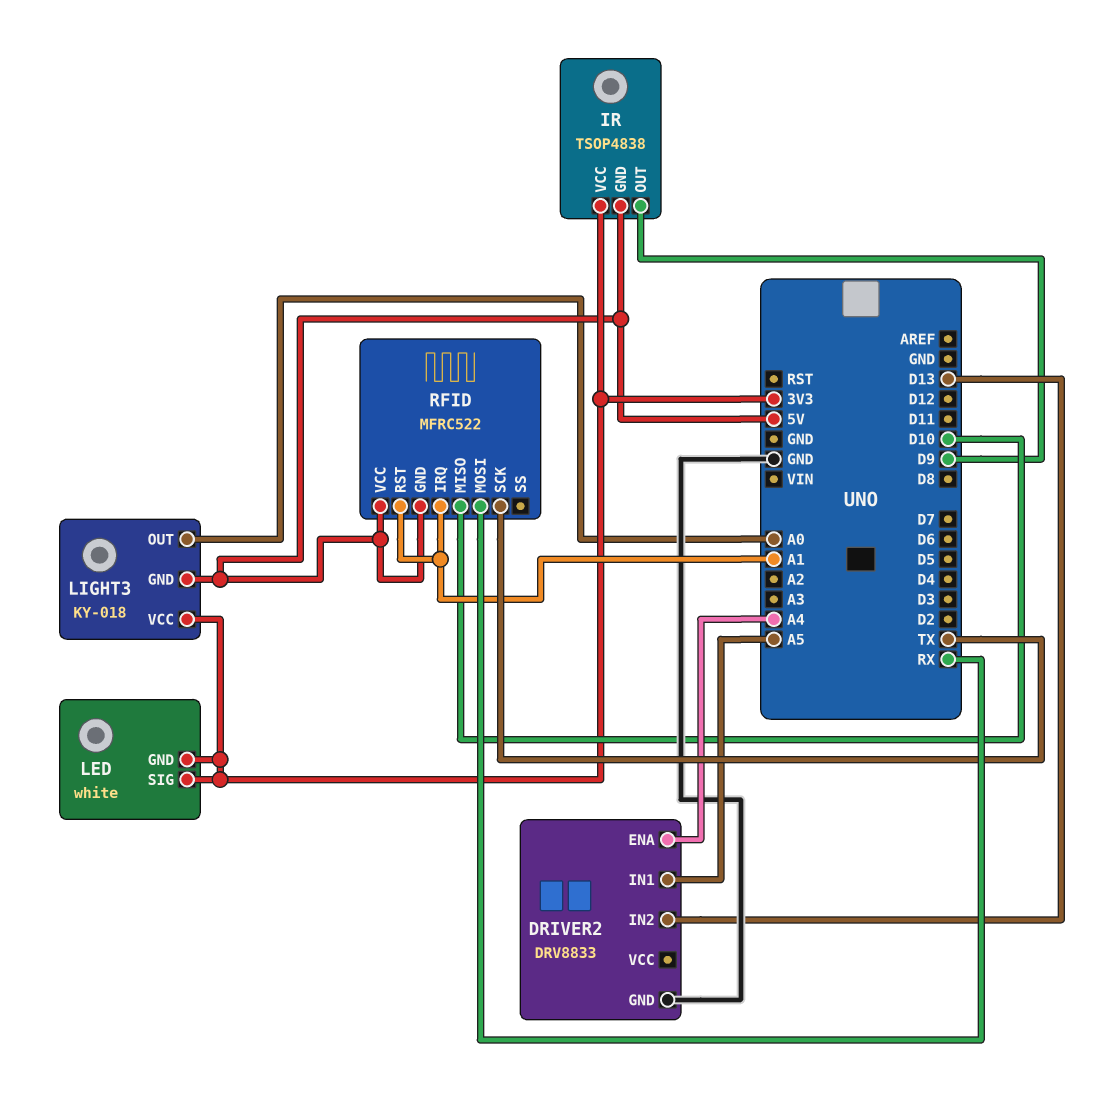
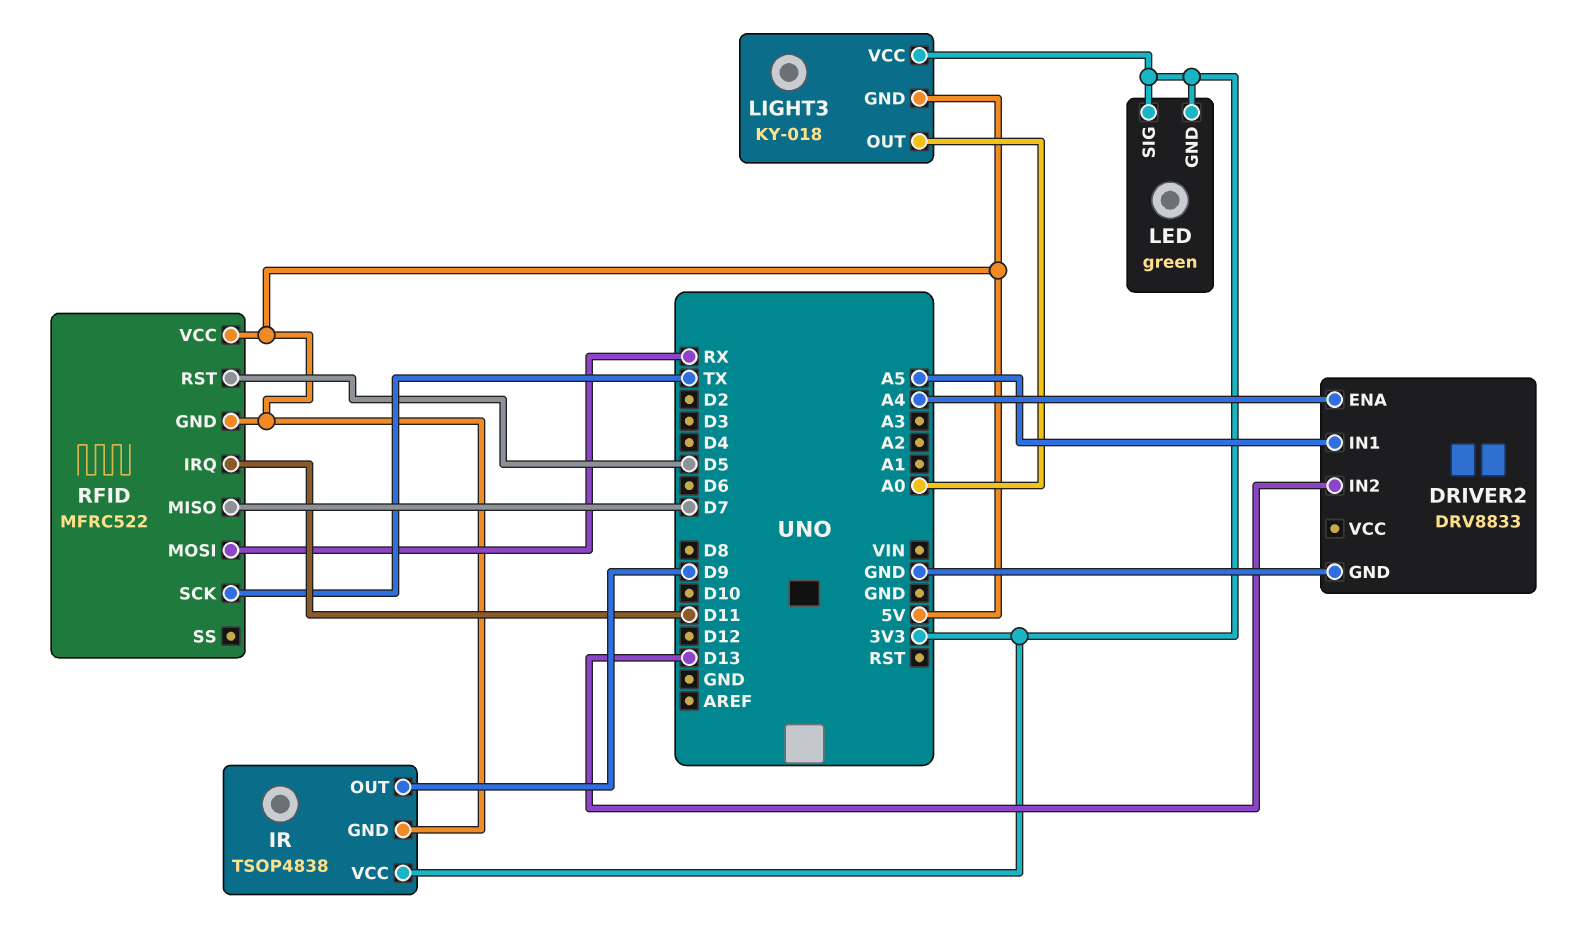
LED: white -> green
RFID pin IRQ: A1 -> D11
RFID pin MISO: D10 -> D7
RFID pin RST: A1 -> D5

